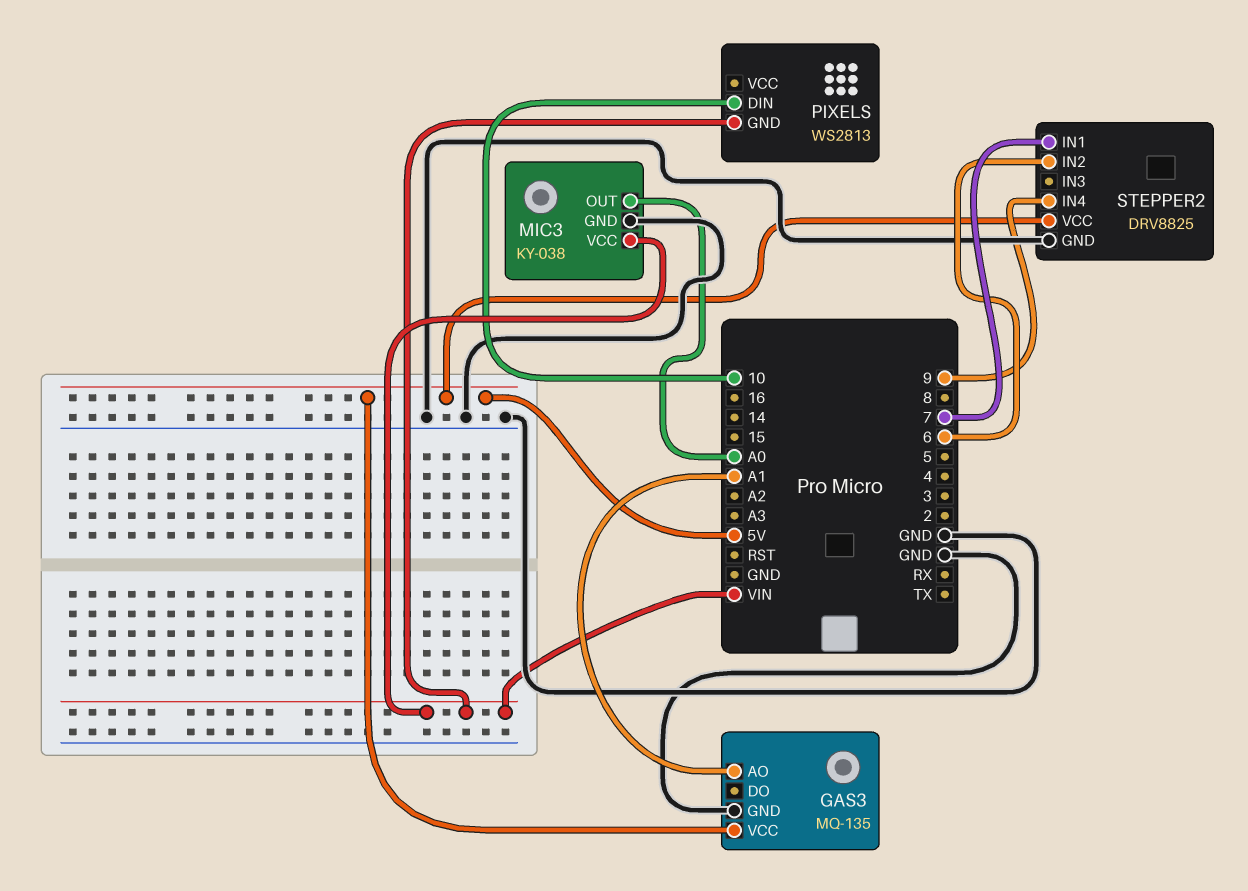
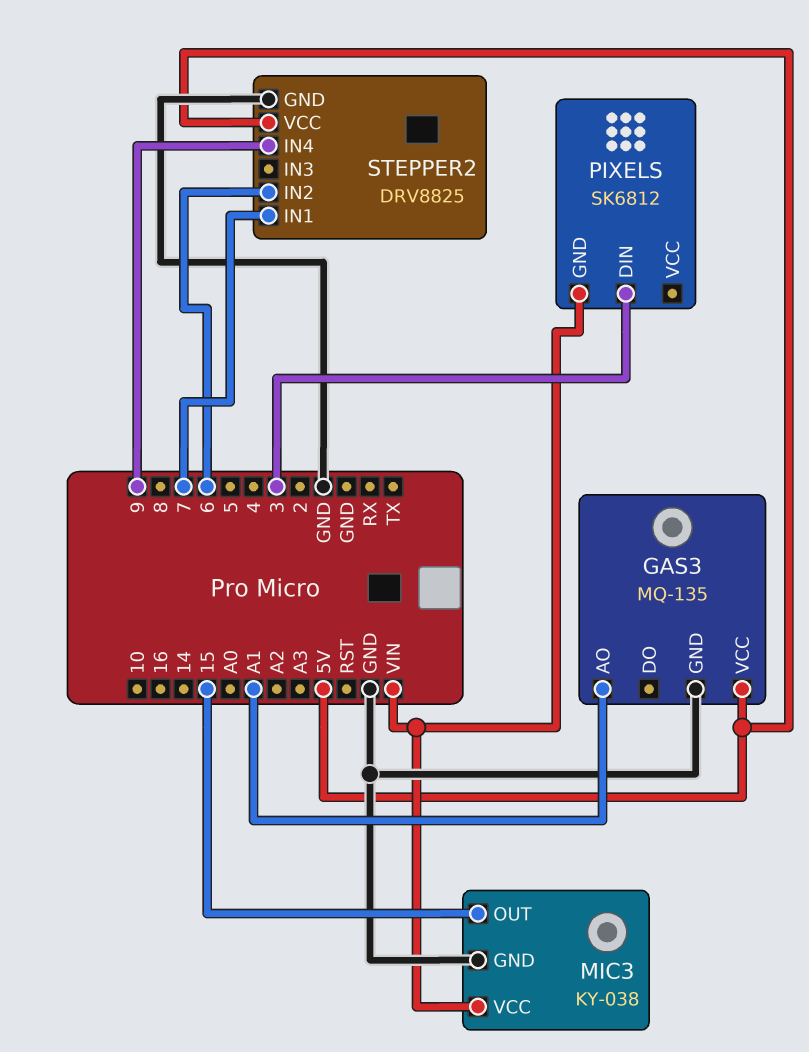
MIC3 pin OUT: A0 -> 15
PIXELS: WS2813 -> SK6812
PIXELS pin DIN: 10 -> 3

